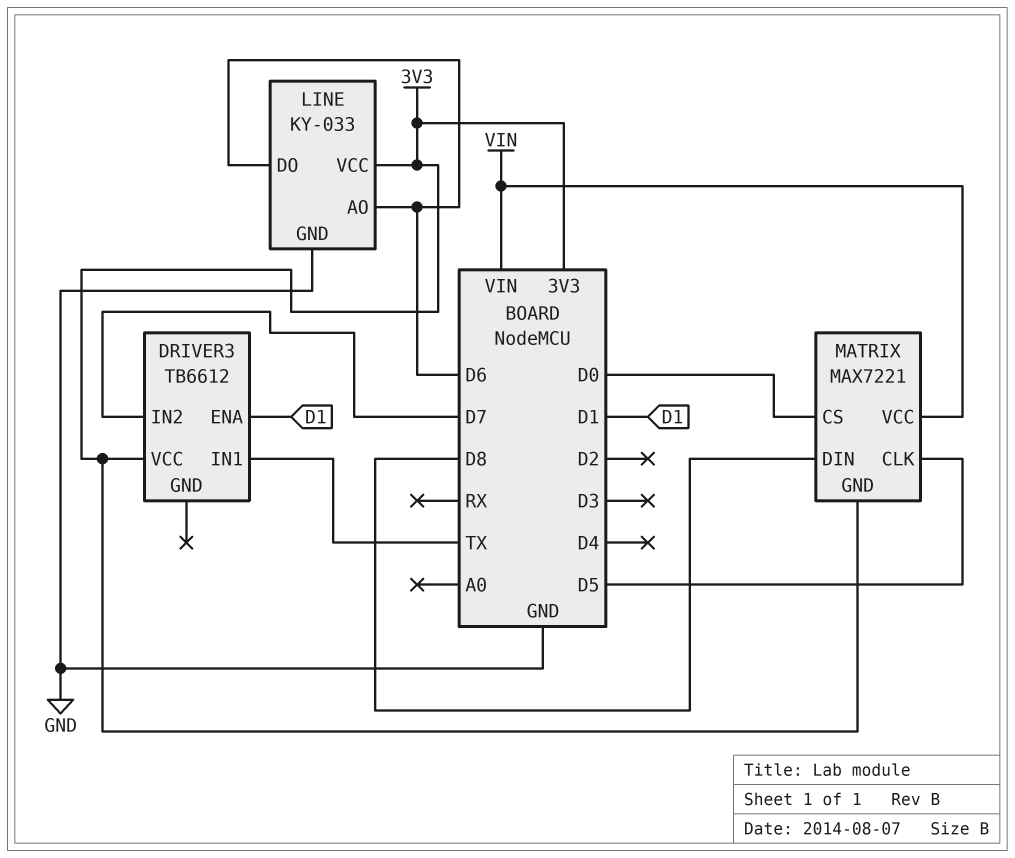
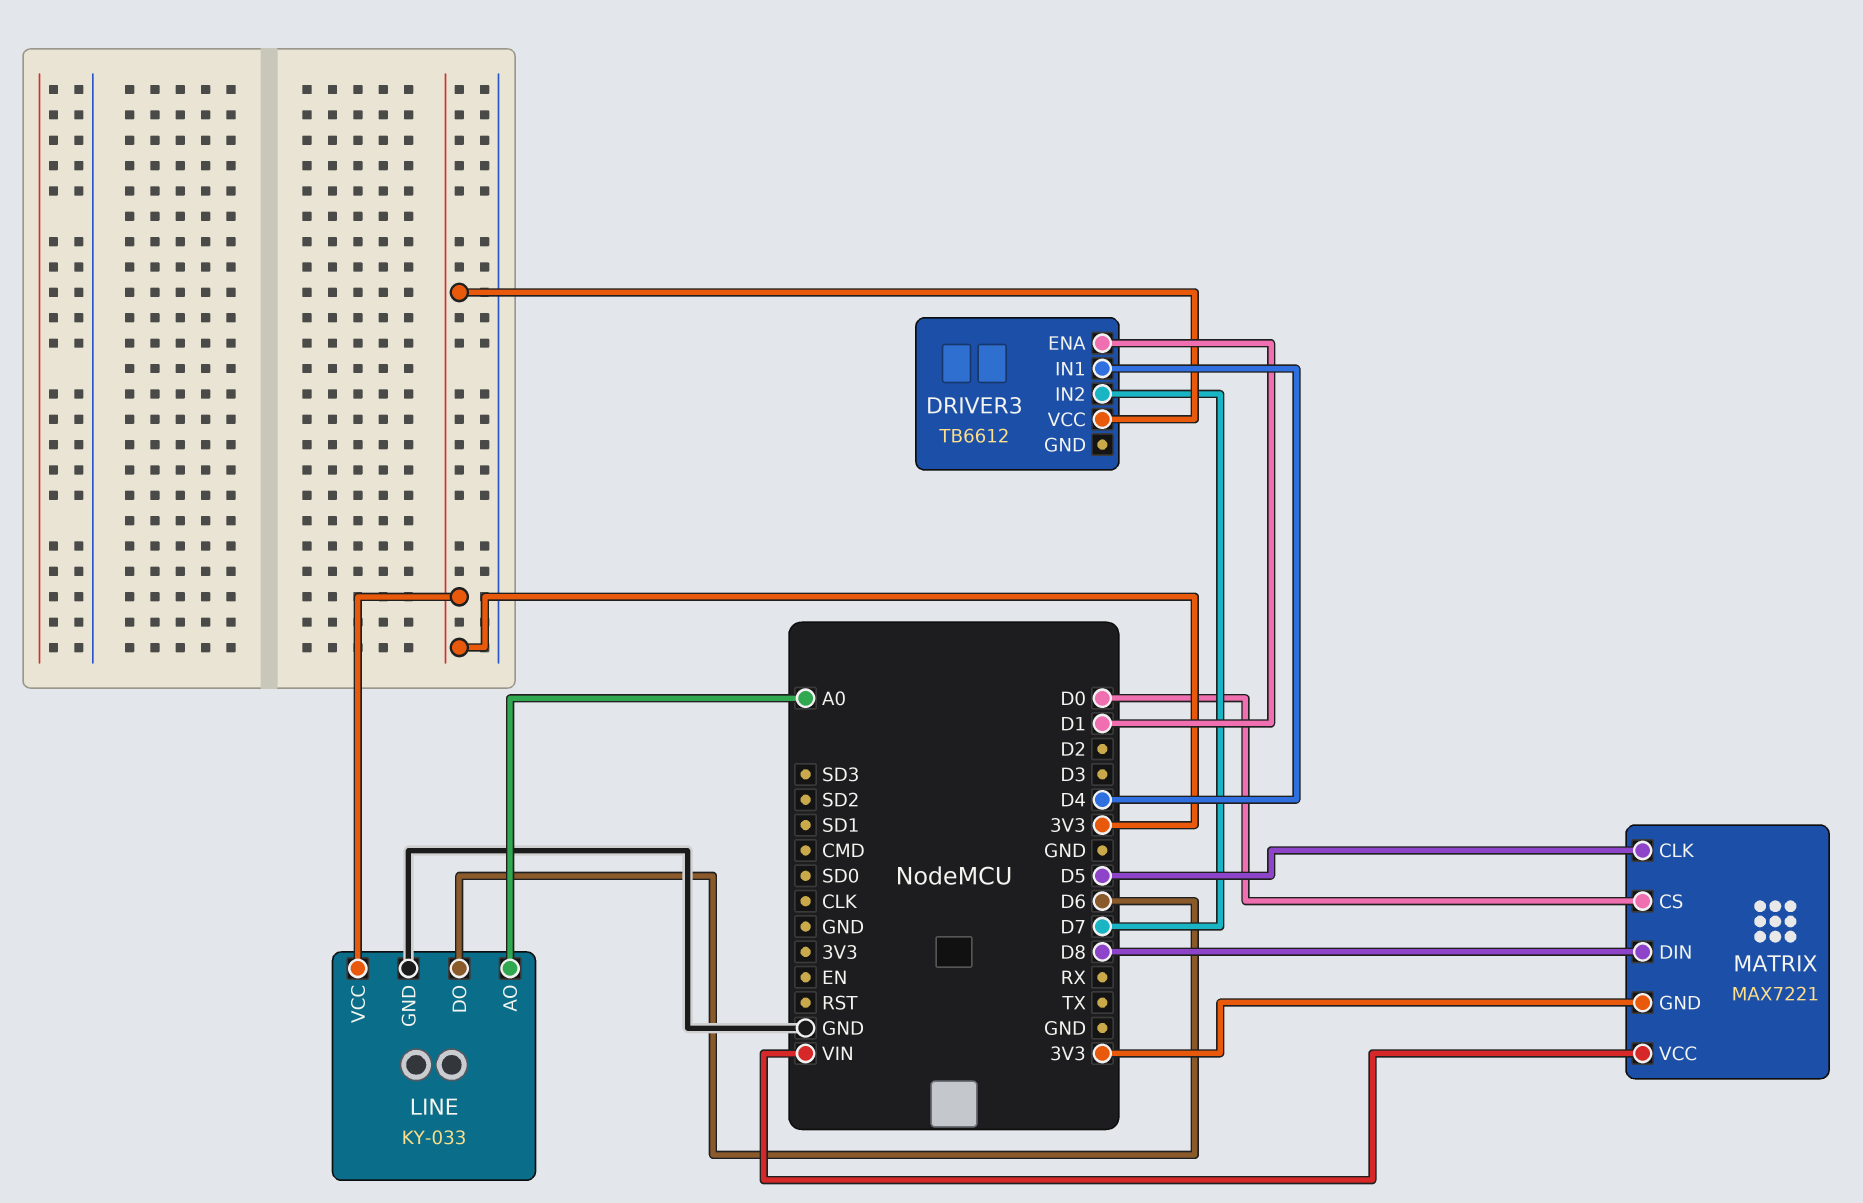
DRIVER3 pin IN1: TX -> D4
LINE pin AO: D6 -> A0

